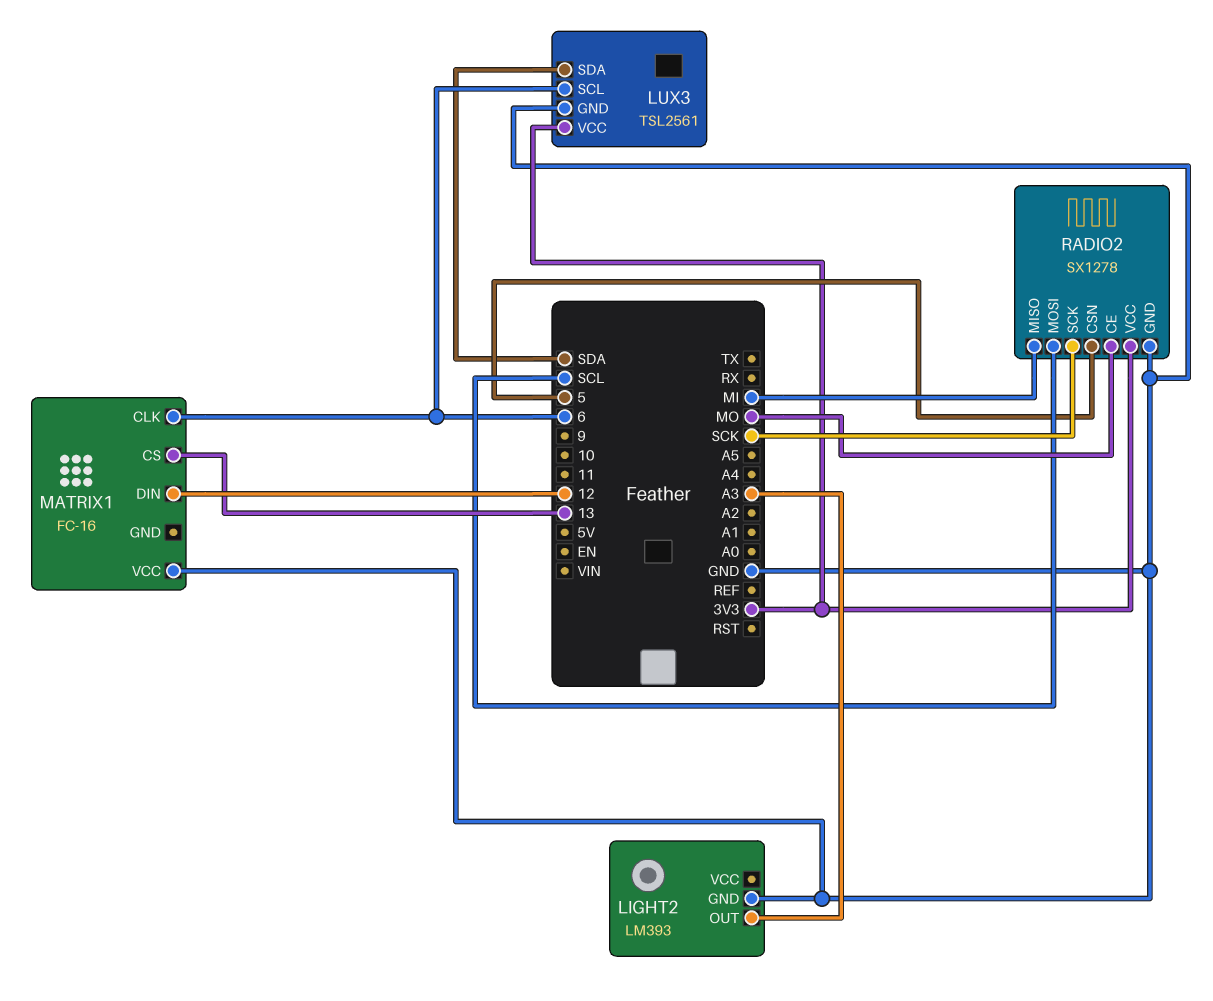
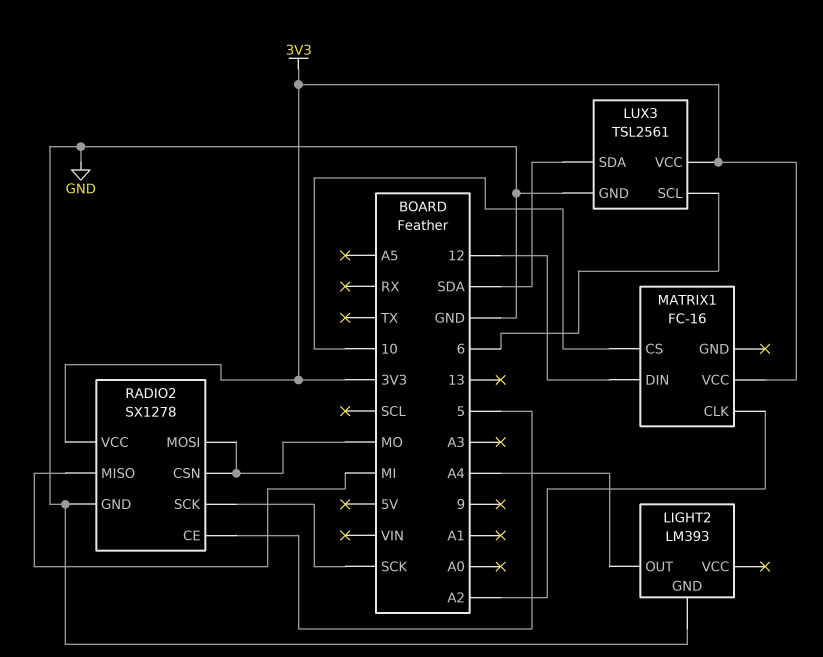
LIGHT2 pin OUT: A3 -> A4
MATRIX1 pin CLK: 6 -> A2
MATRIX1 pin CS: 13 -> 10
MATRIX1 pin VCC: GND -> 3V3
RADIO2 pin CE: MO -> 5
RADIO2 pin CSN: 5 -> MO
RADIO2 pin MOSI: SCL -> MO

